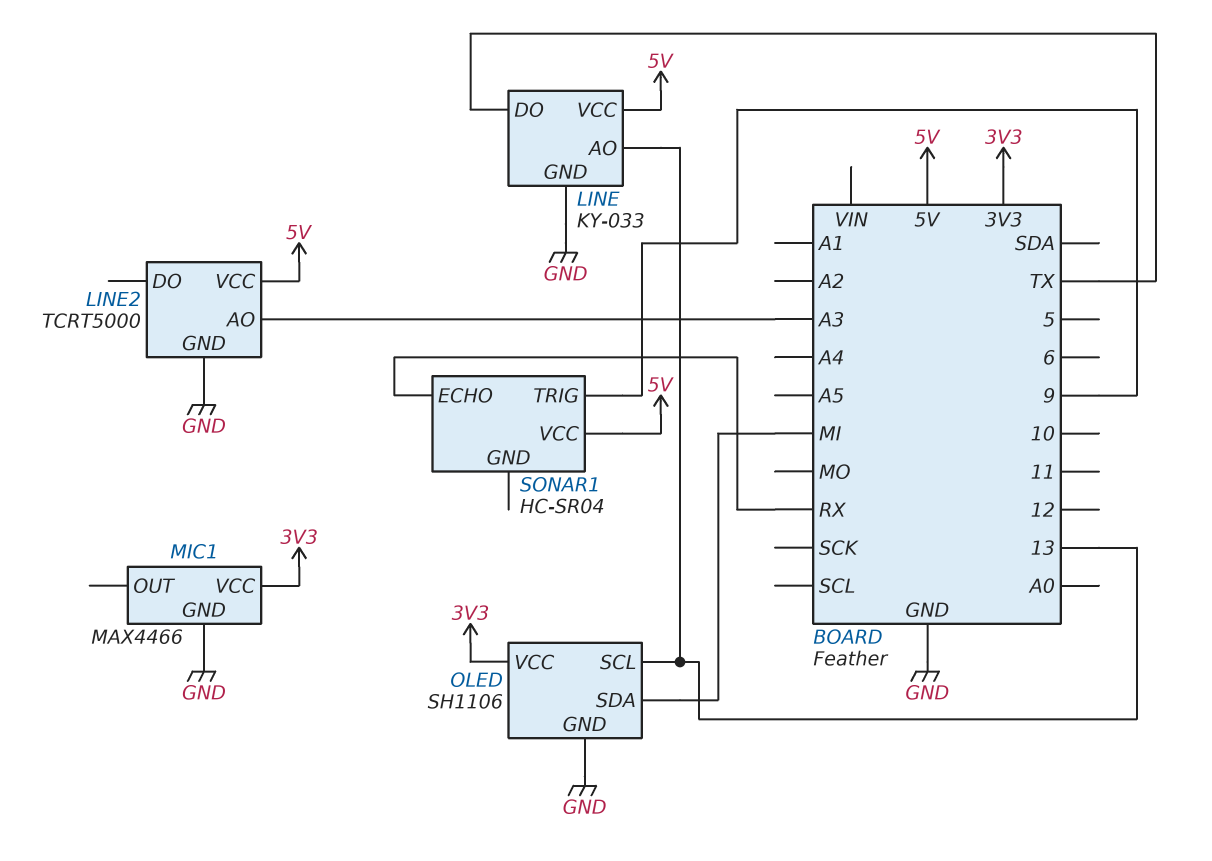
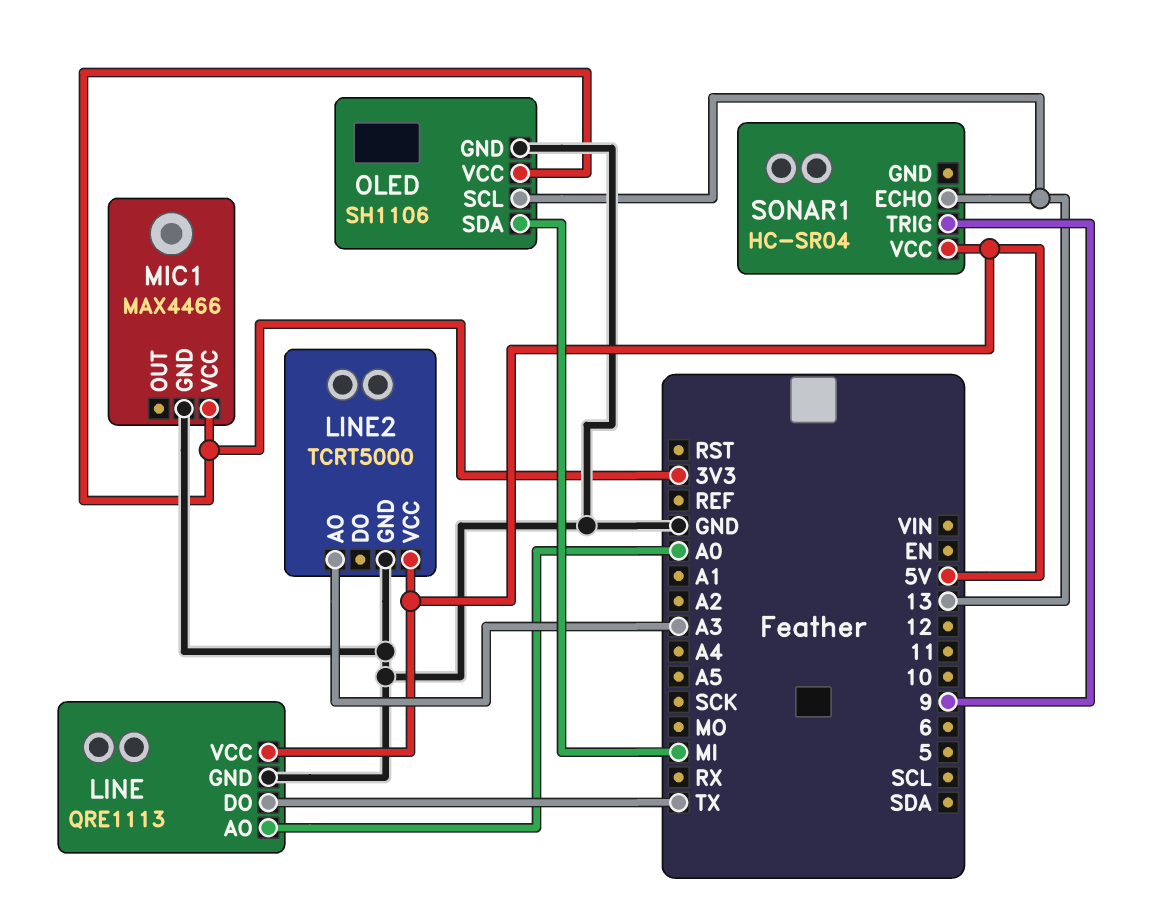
LINE: KY-033 -> QRE1113
LINE pin AO: 13 -> A0
SONAR1 pin ECHO: RX -> 13

